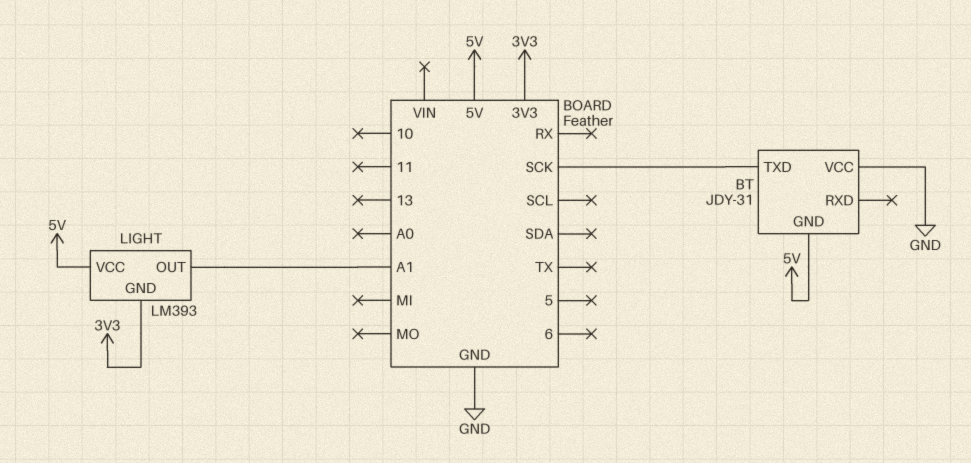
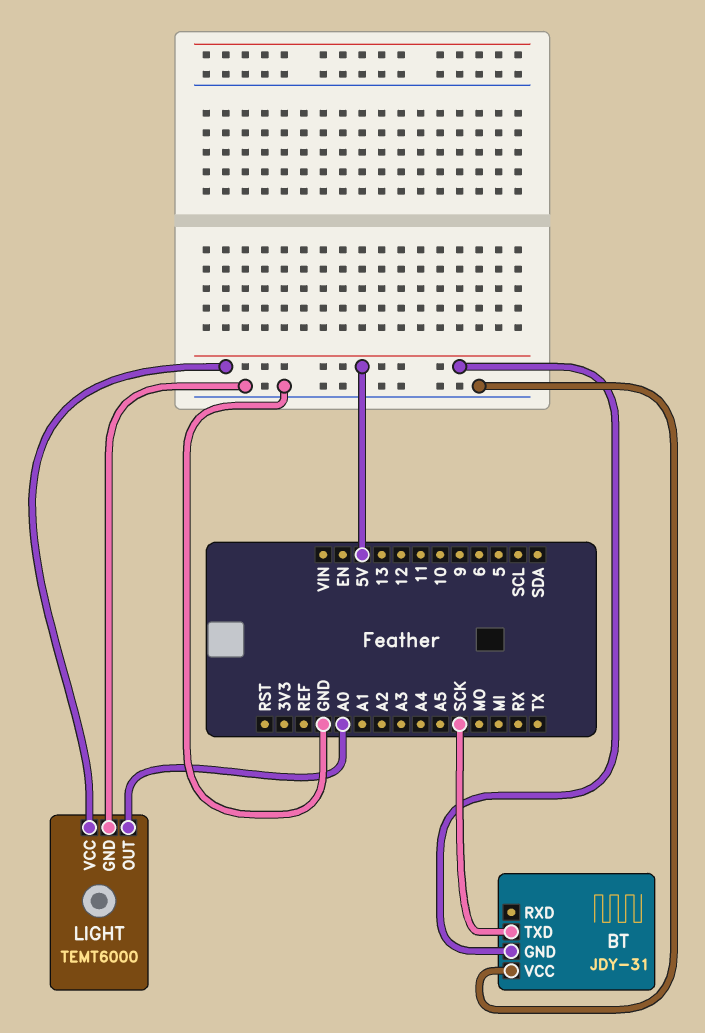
LIGHT: LM393 -> TEMT6000
LIGHT pin GND: 3V3 -> GND
LIGHT pin OUT: A1 -> A0

